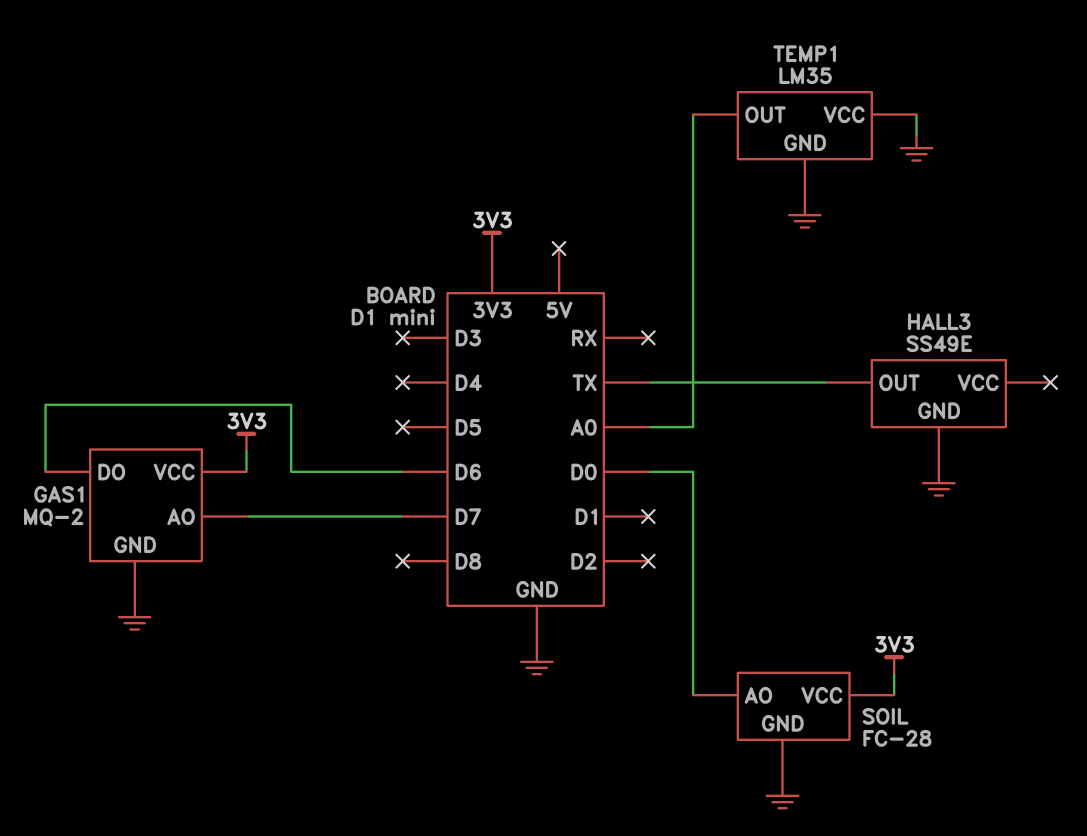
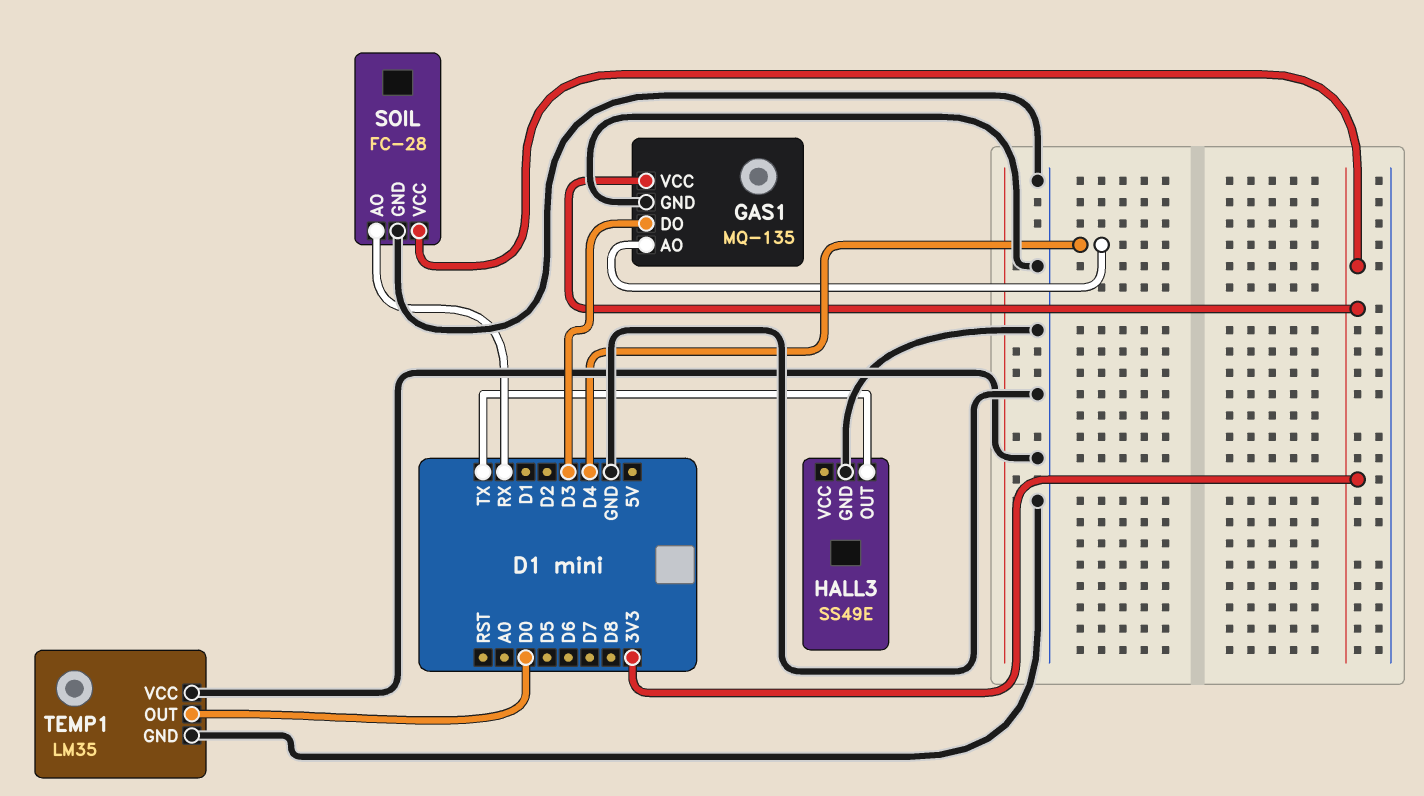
GAS1: MQ-2 -> MQ-135
GAS1 pin AO: D7 -> D4
GAS1 pin DO: D6 -> D3
SOIL pin AO: D0 -> RX
TEMP1 pin OUT: A0 -> D0

